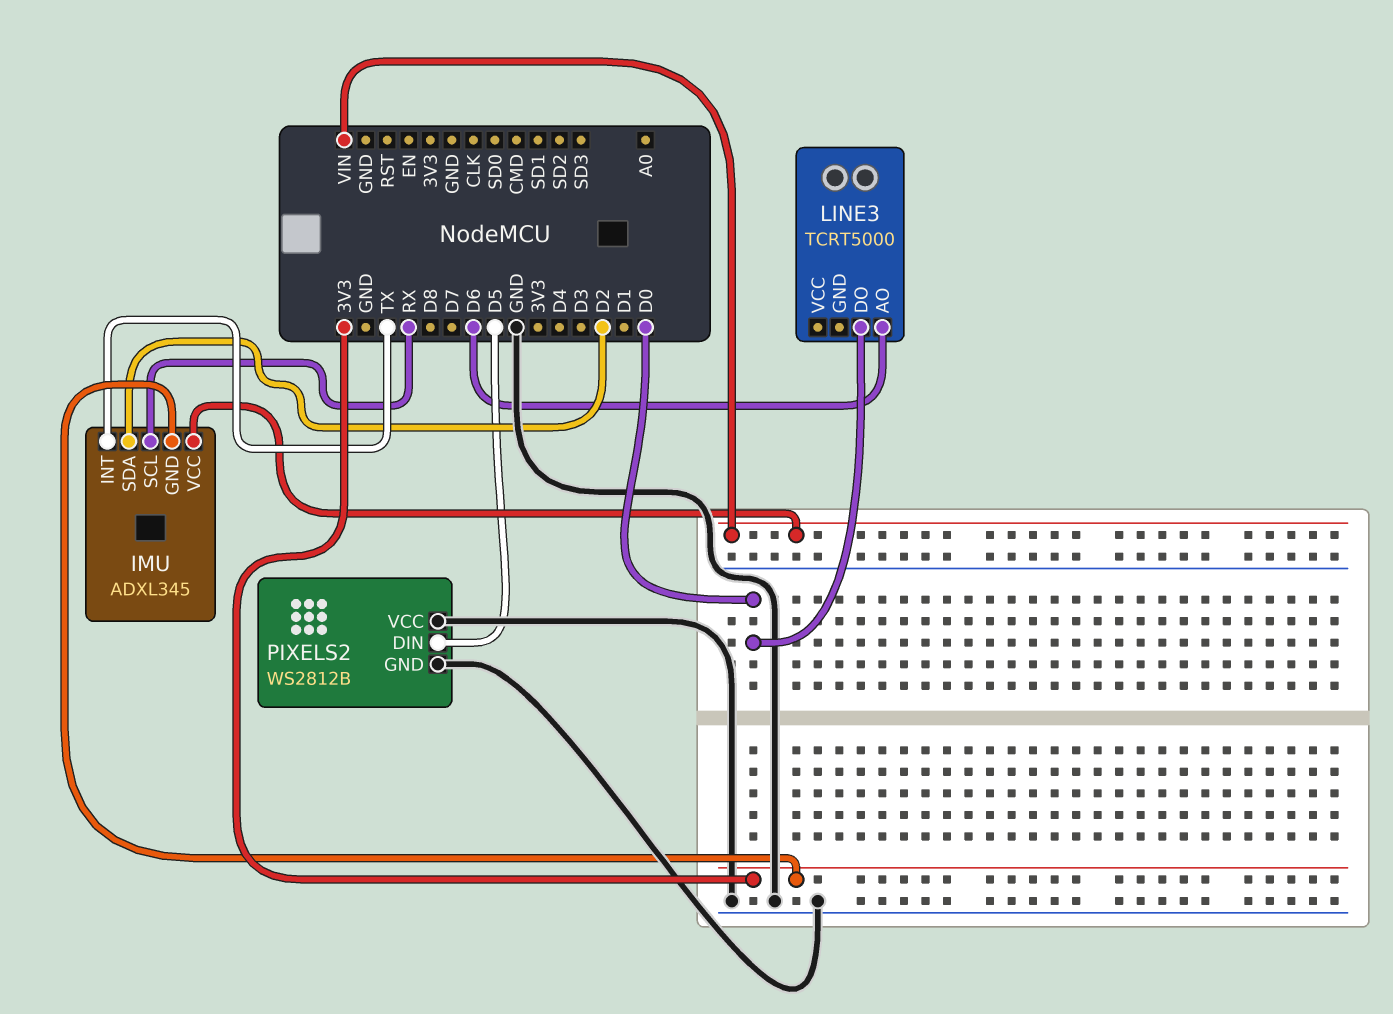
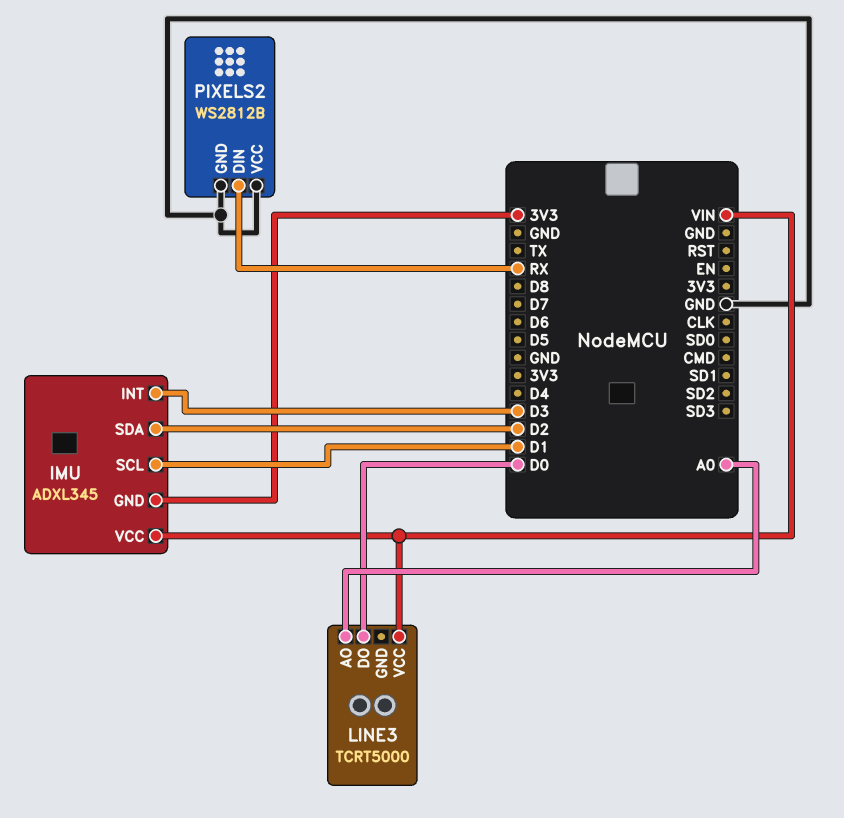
IMU pin INT: TX -> D3
IMU pin SCL: RX -> D1
LINE3 pin AO: D6 -> A0
LINE3 pin VCC: none -> VIN
PIXELS2 pin DIN: D5 -> RX

